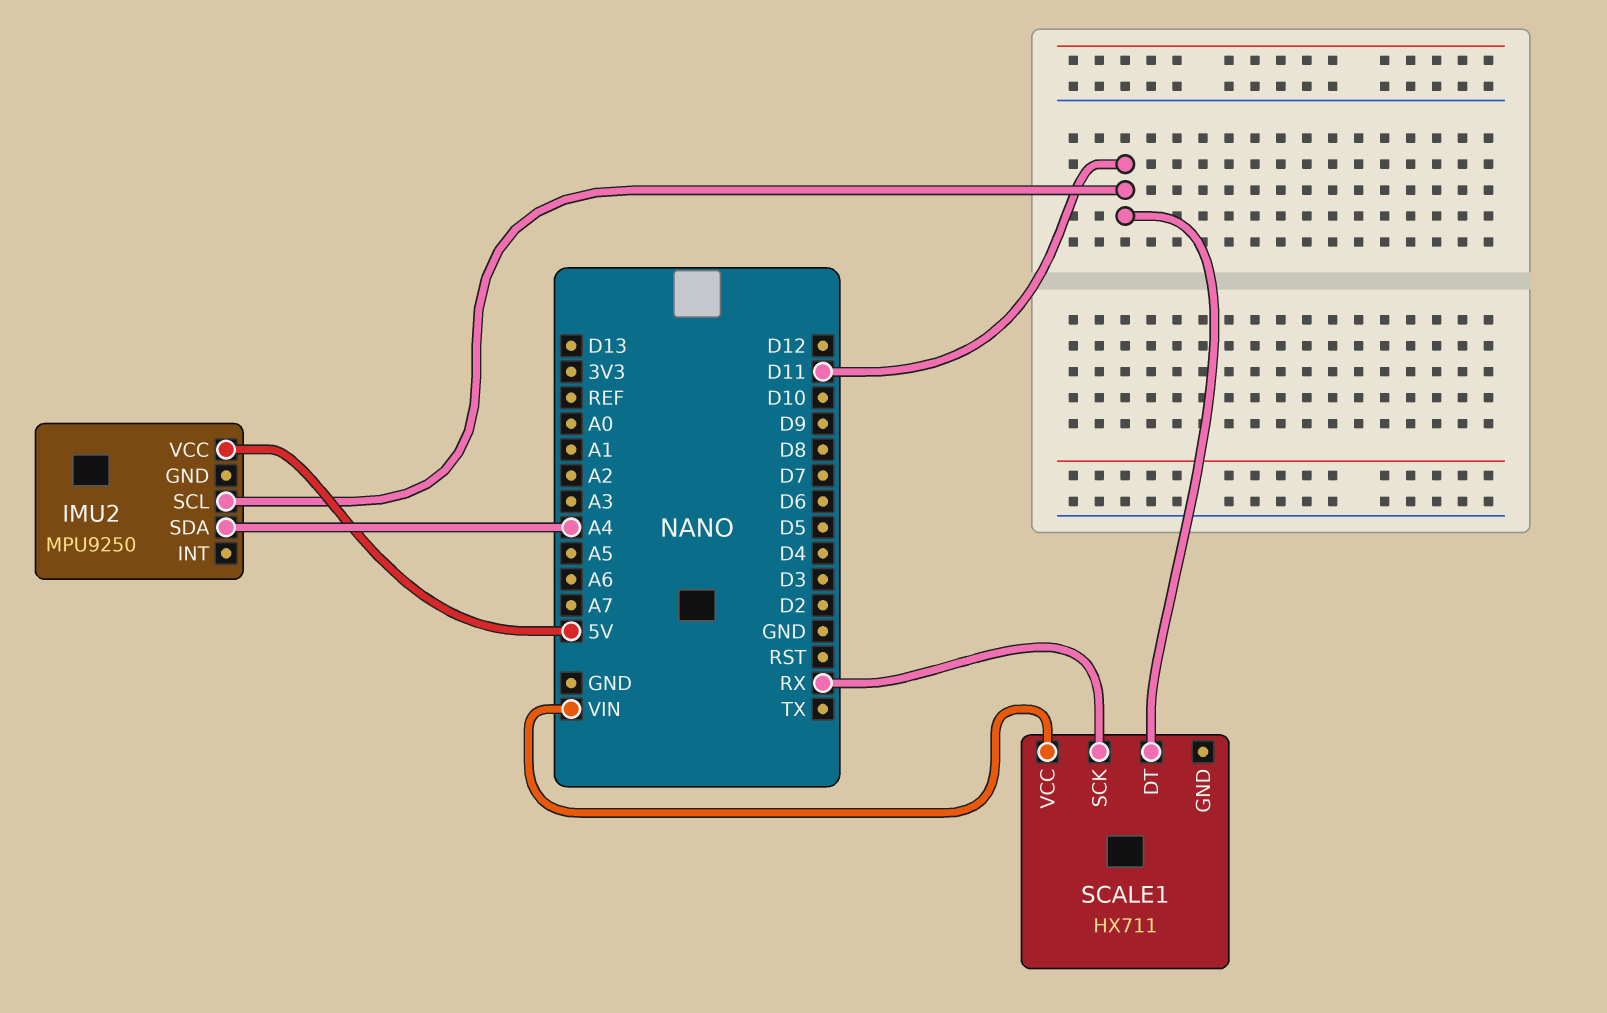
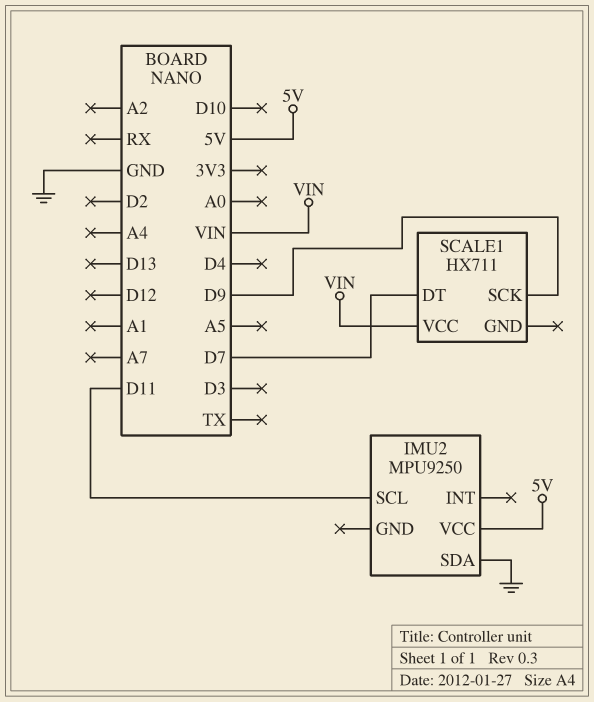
IMU2 pin SDA: A4 -> GND
SCALE1 pin DT: D11 -> D7
SCALE1 pin SCK: RX -> D9

